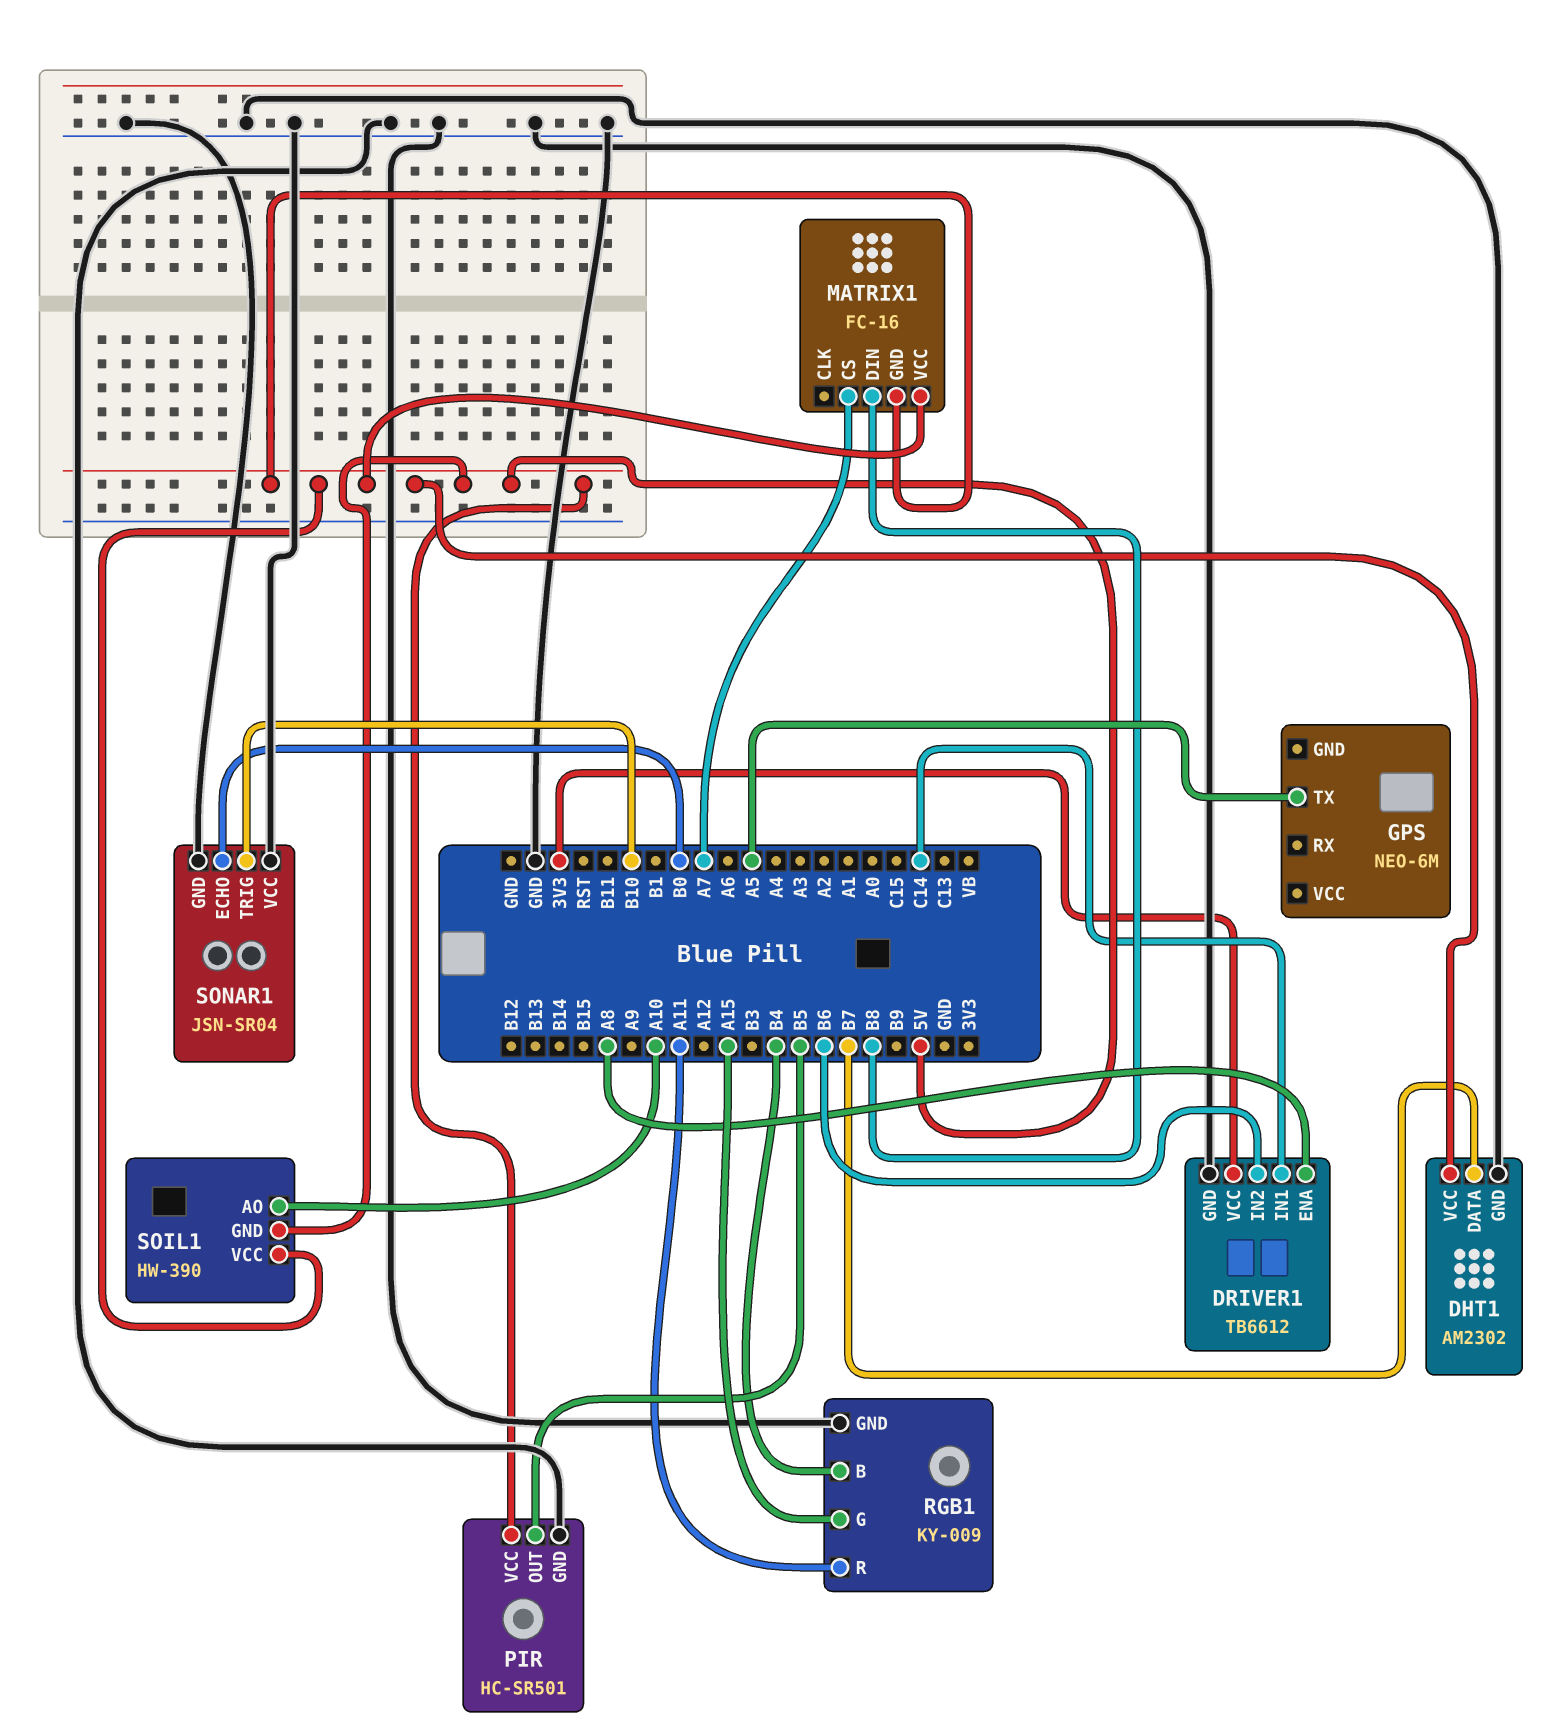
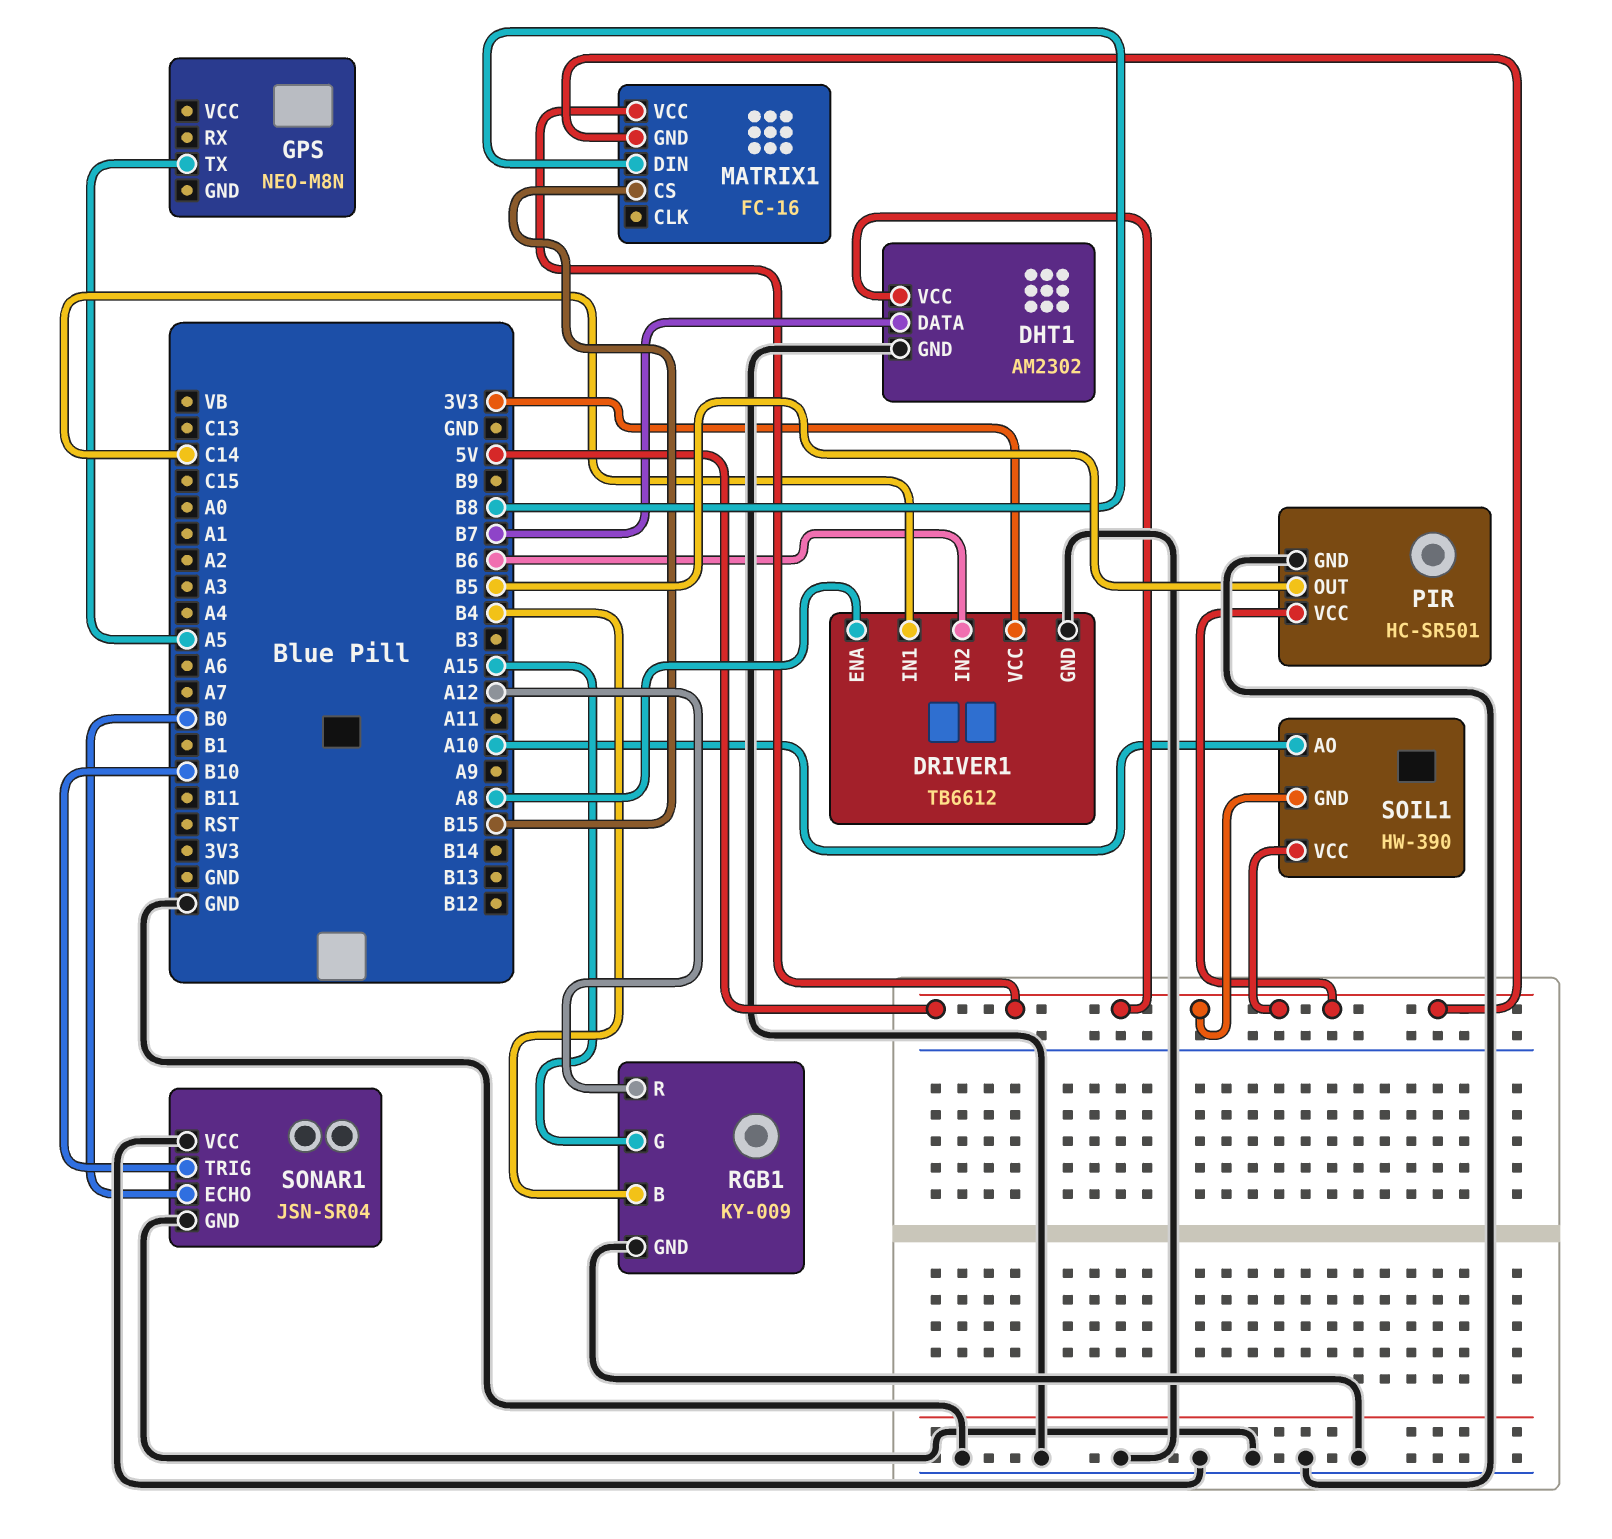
GPS: NEO-6M -> NEO-M8N
MATRIX1 pin CS: A7 -> B15
RGB1 pin R: A11 -> A12

